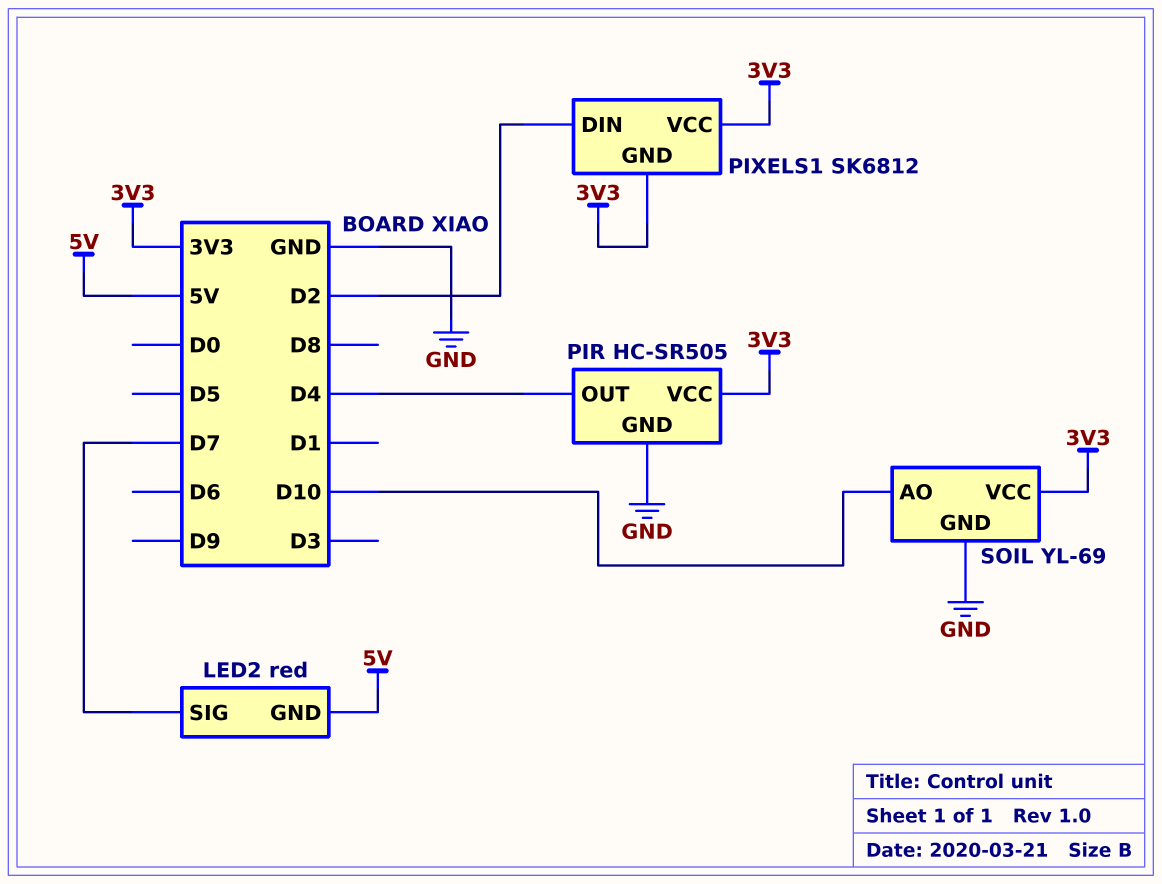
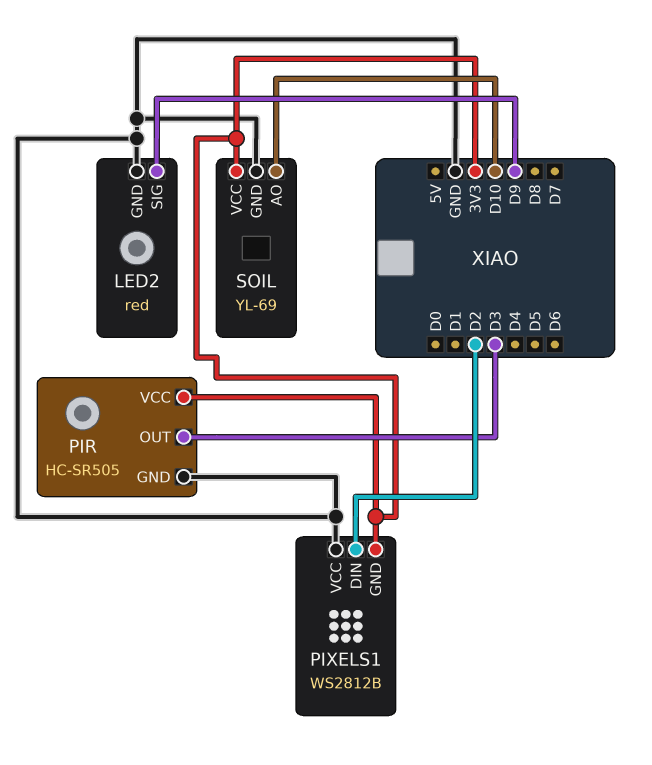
LED2 pin GND: 5V -> GND
LED2 pin SIG: D7 -> D9
PIR pin OUT: D4 -> D3
PIXELS1: SK6812 -> WS2812B
PIXELS1 pin VCC: 3V3 -> GND

